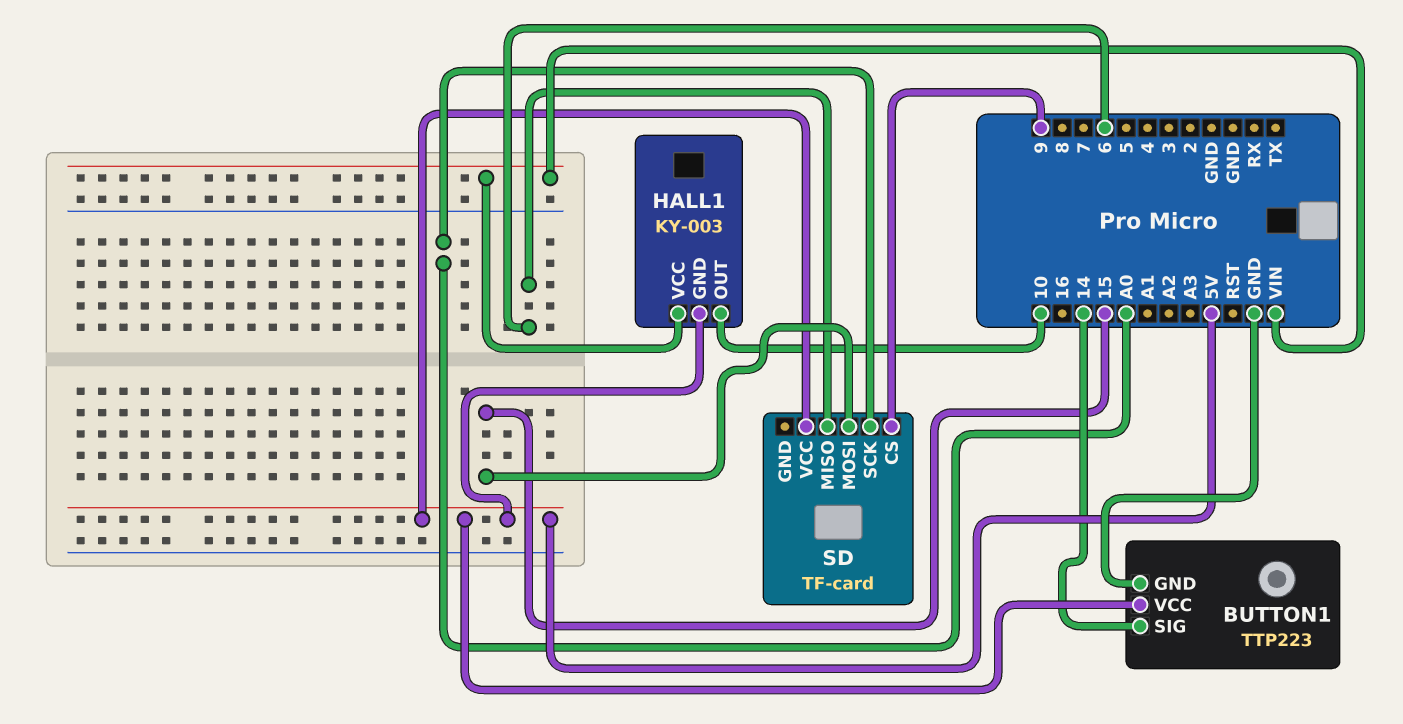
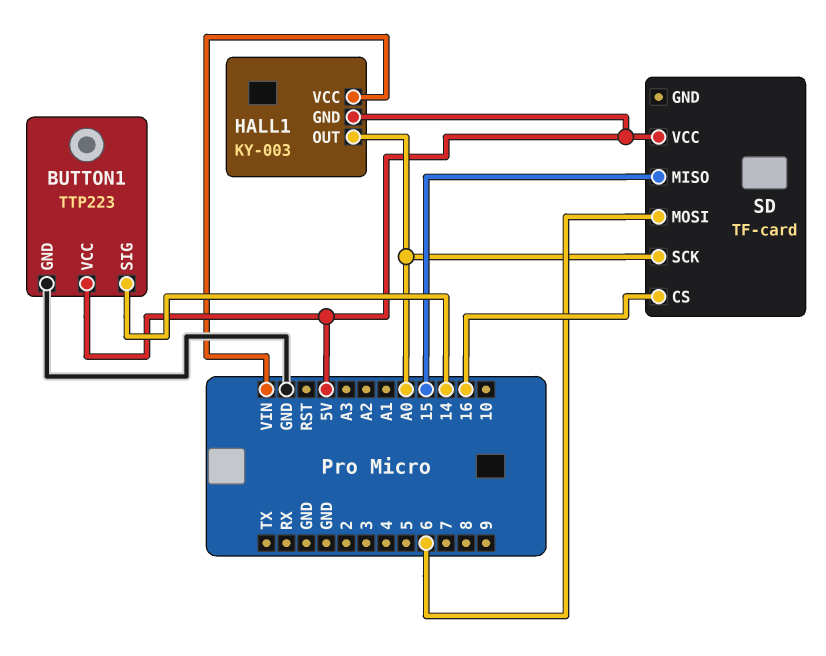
HALL1 pin OUT: 10 -> A0
SD pin CS: 9 -> 16
SD pin MISO: 6 -> 15
SD pin MOSI: 15 -> 6

